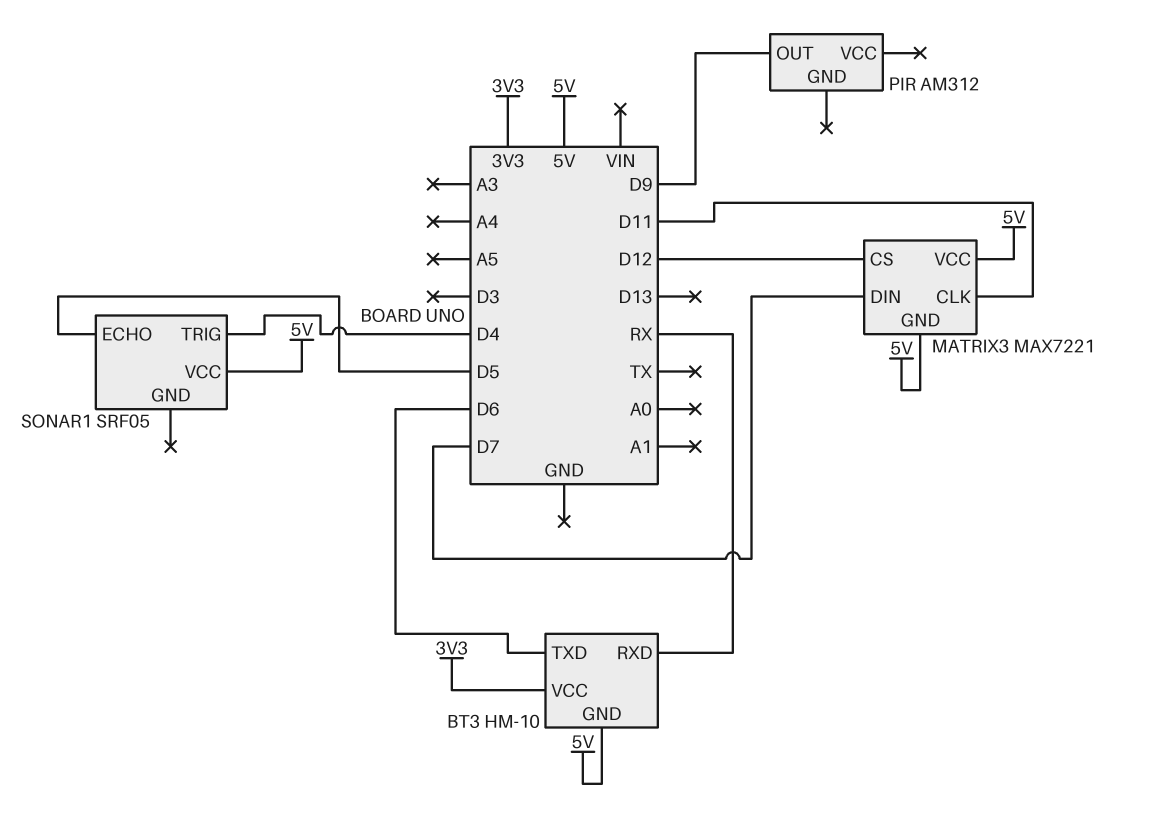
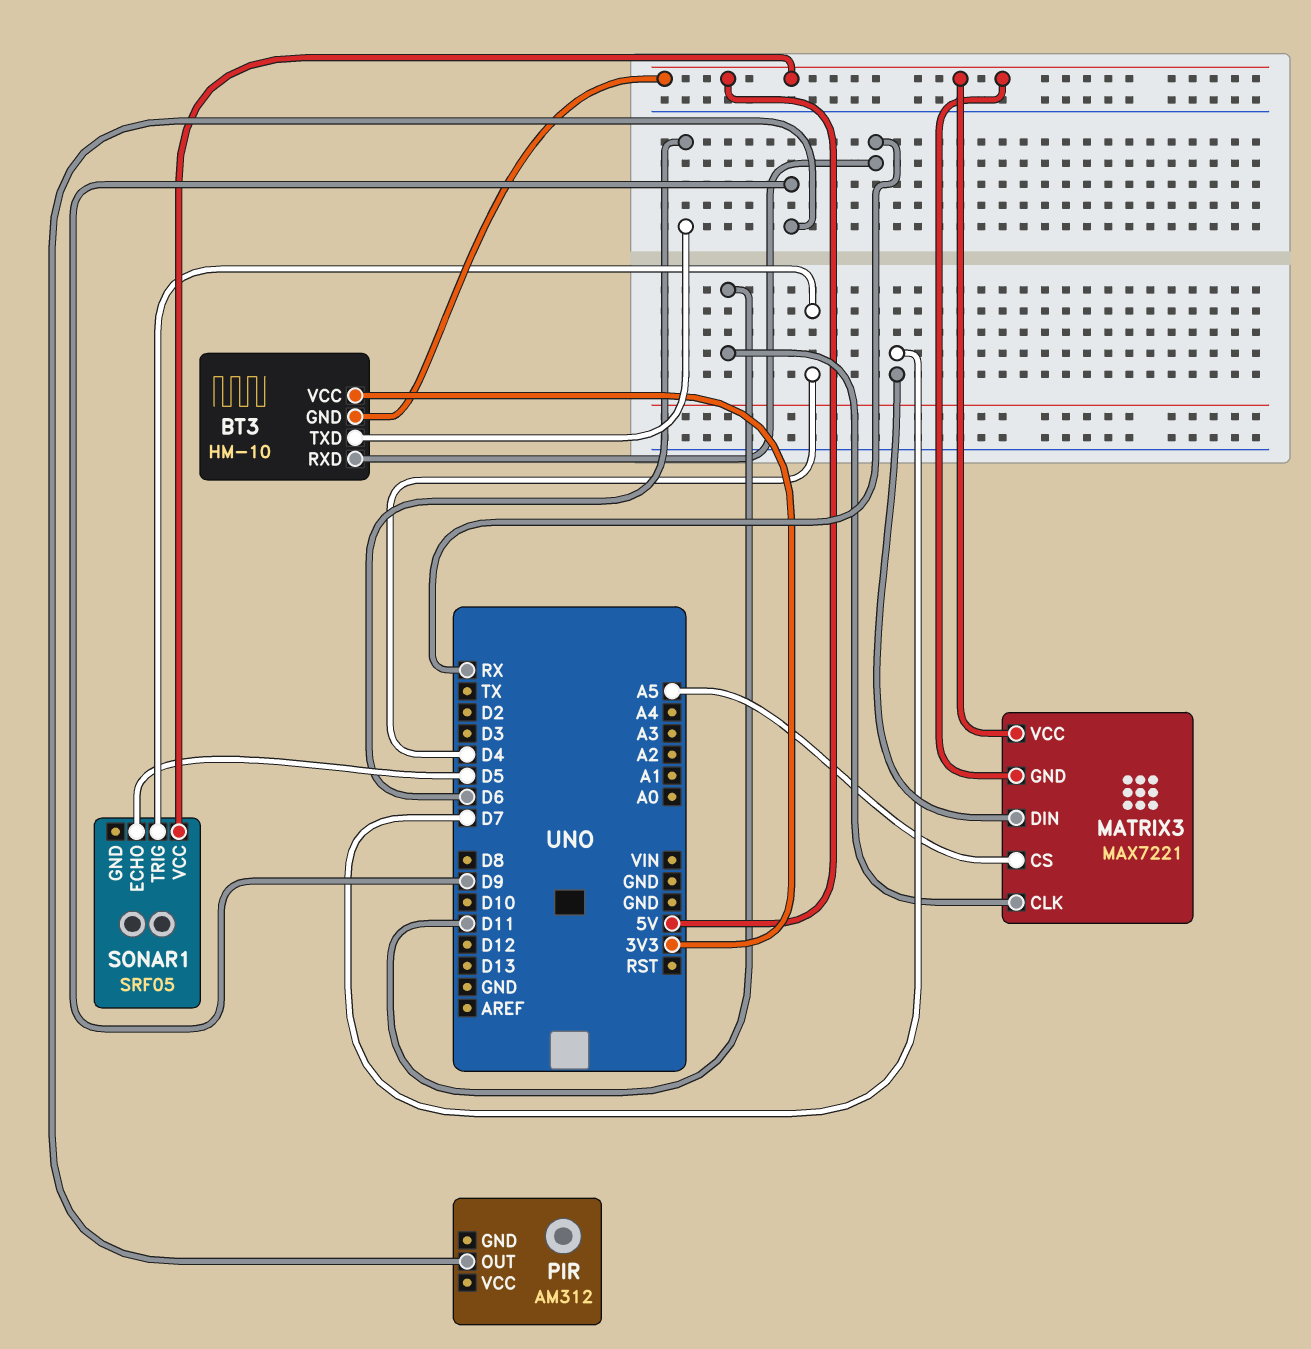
MATRIX3 pin CS: D12 -> A5

